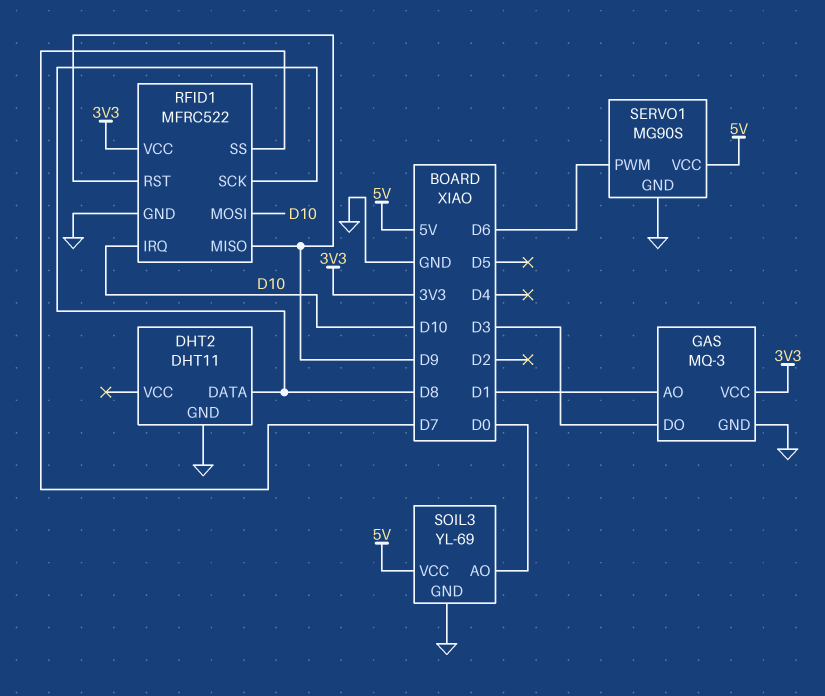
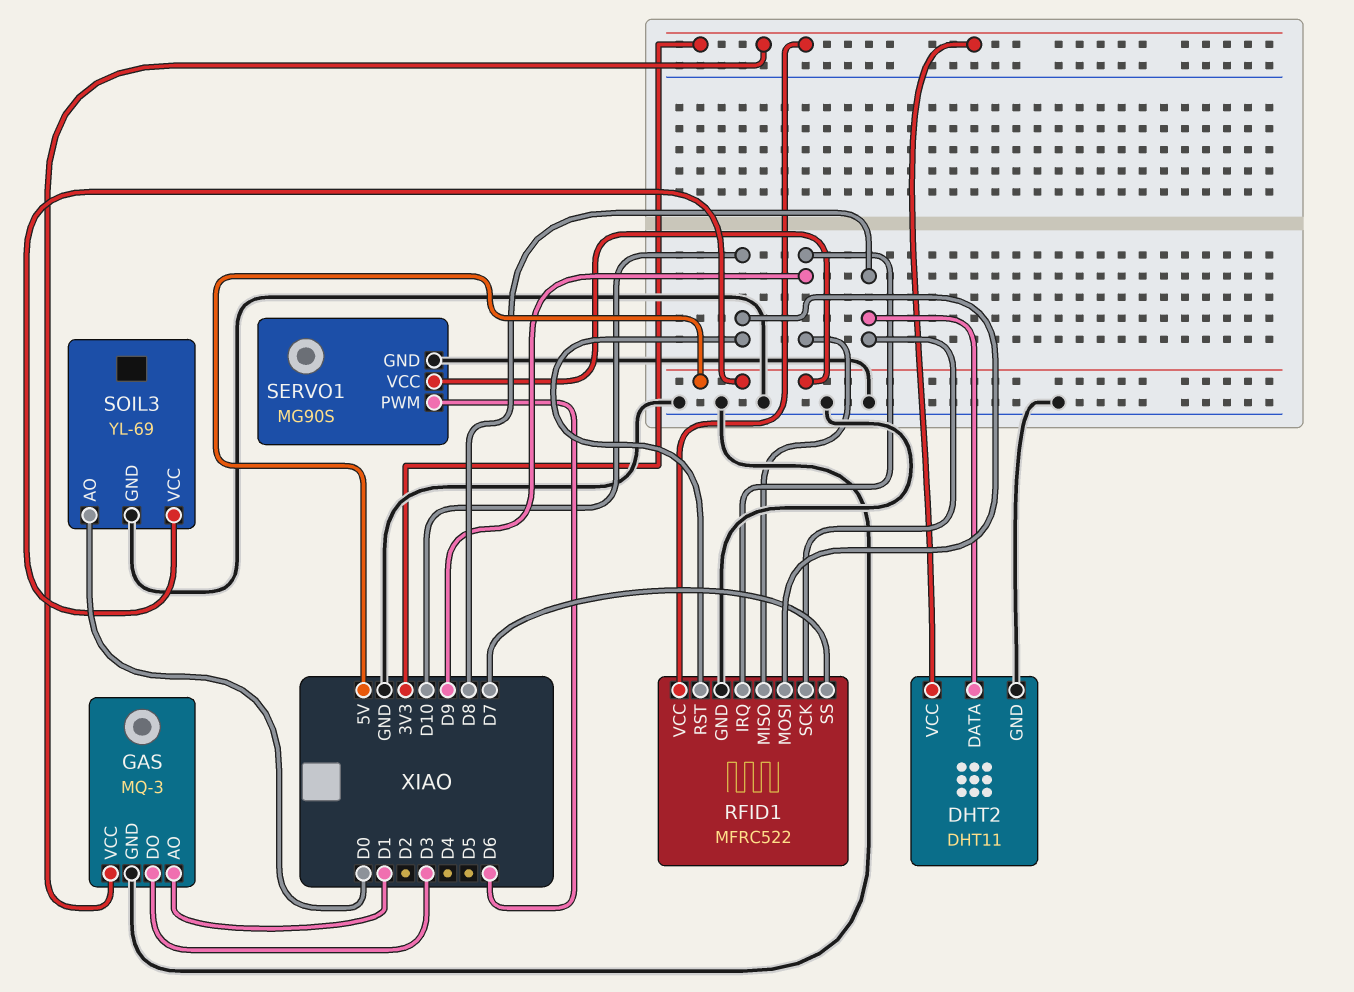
DHT2 pin VCC: none -> 3V3
RFID1 pin IRQ: D10 -> D9
RFID1 pin RST: D9 -> D10

